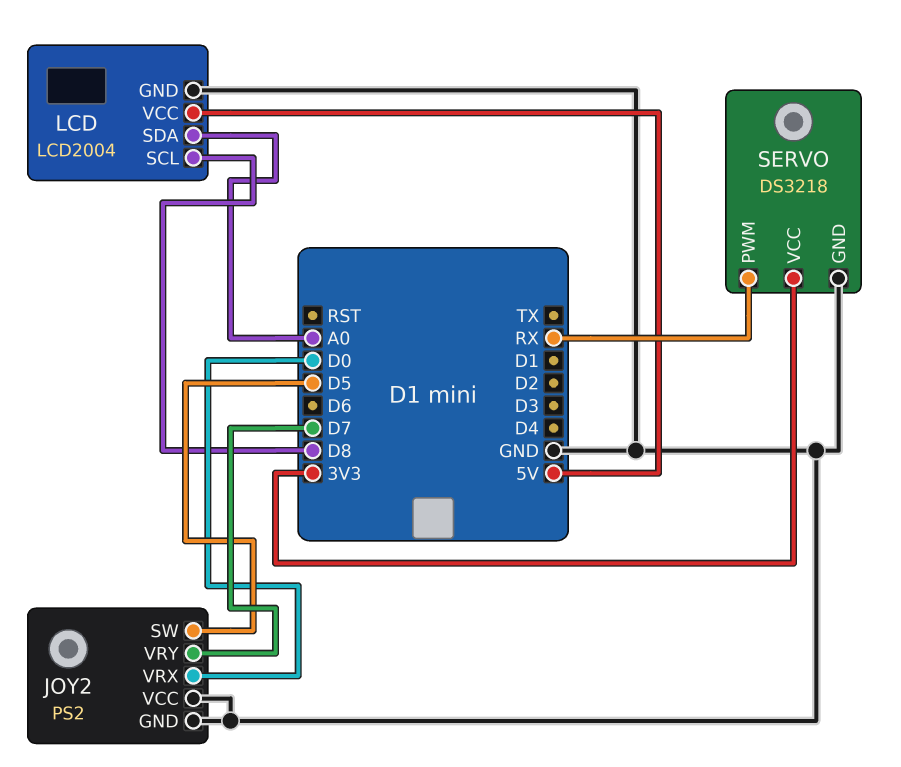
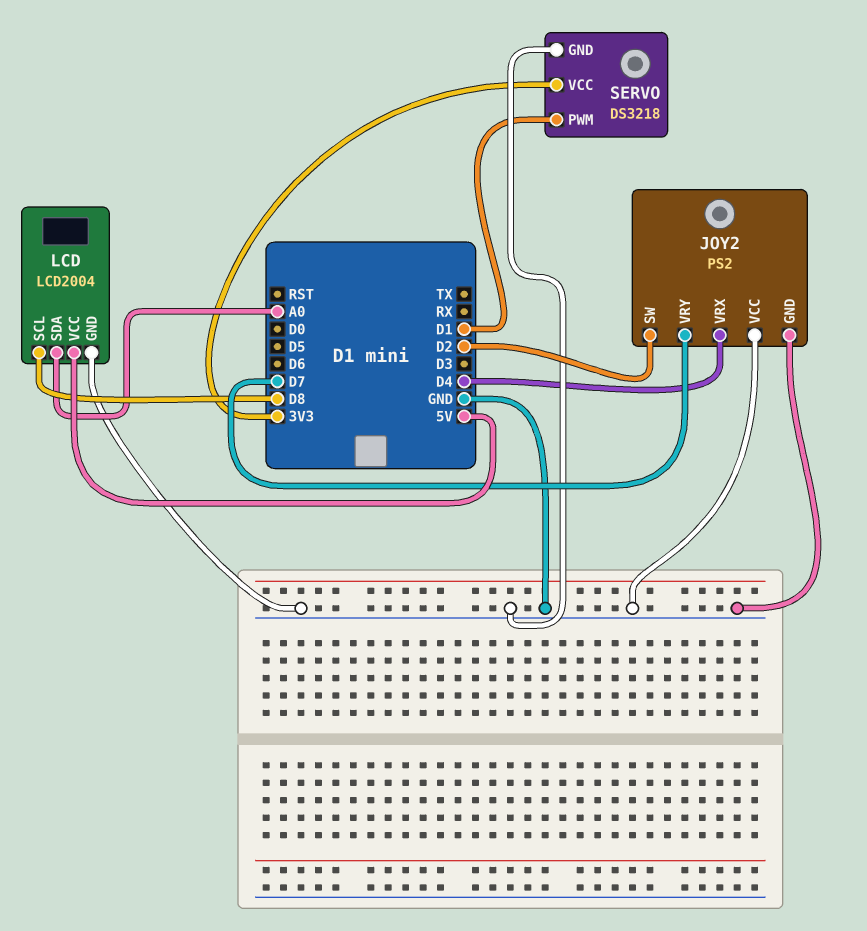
JOY2 pin SW: D5 -> D2
JOY2 pin VRX: D0 -> D4
SERVO pin PWM: RX -> D1

